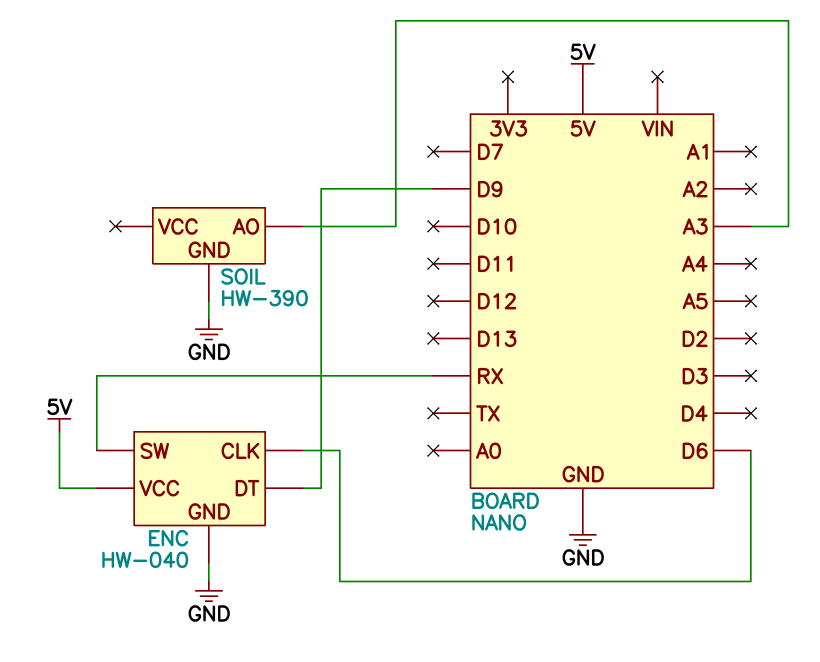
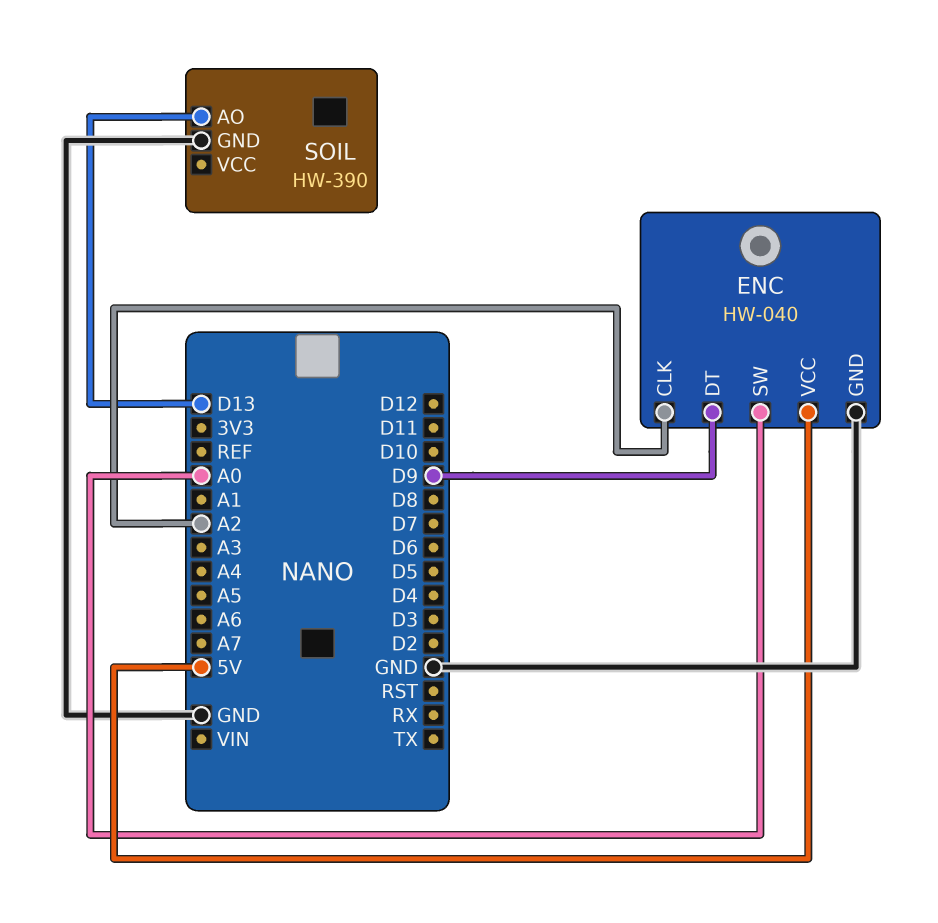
ENC pin CLK: D6 -> A2
ENC pin SW: RX -> A0
SOIL pin AO: A3 -> D13

